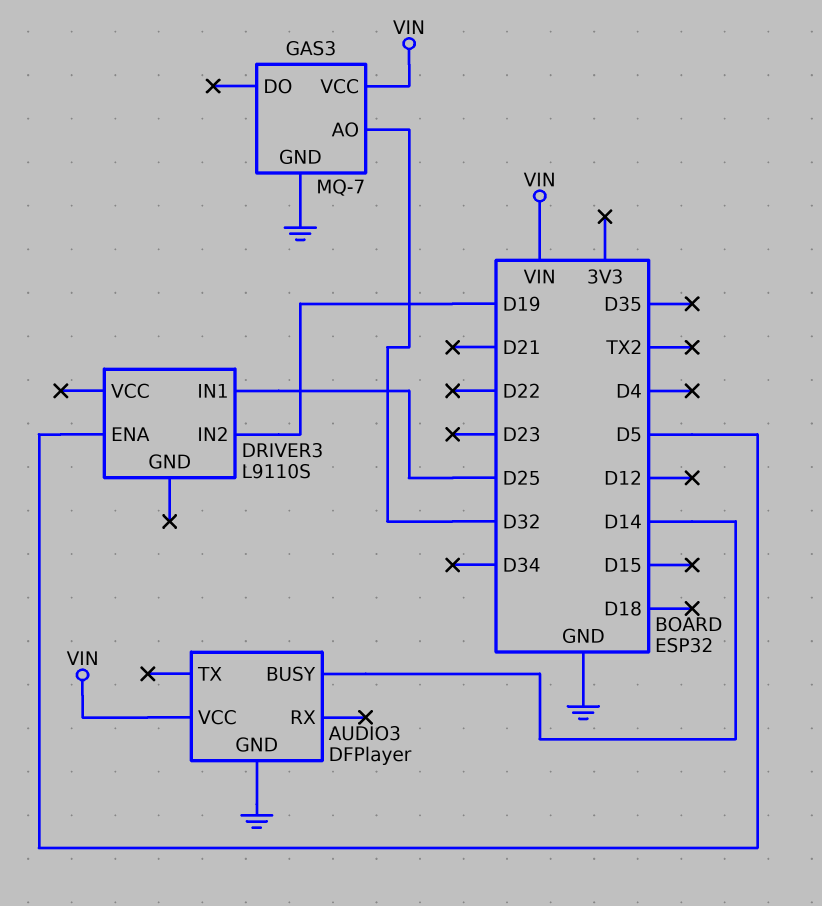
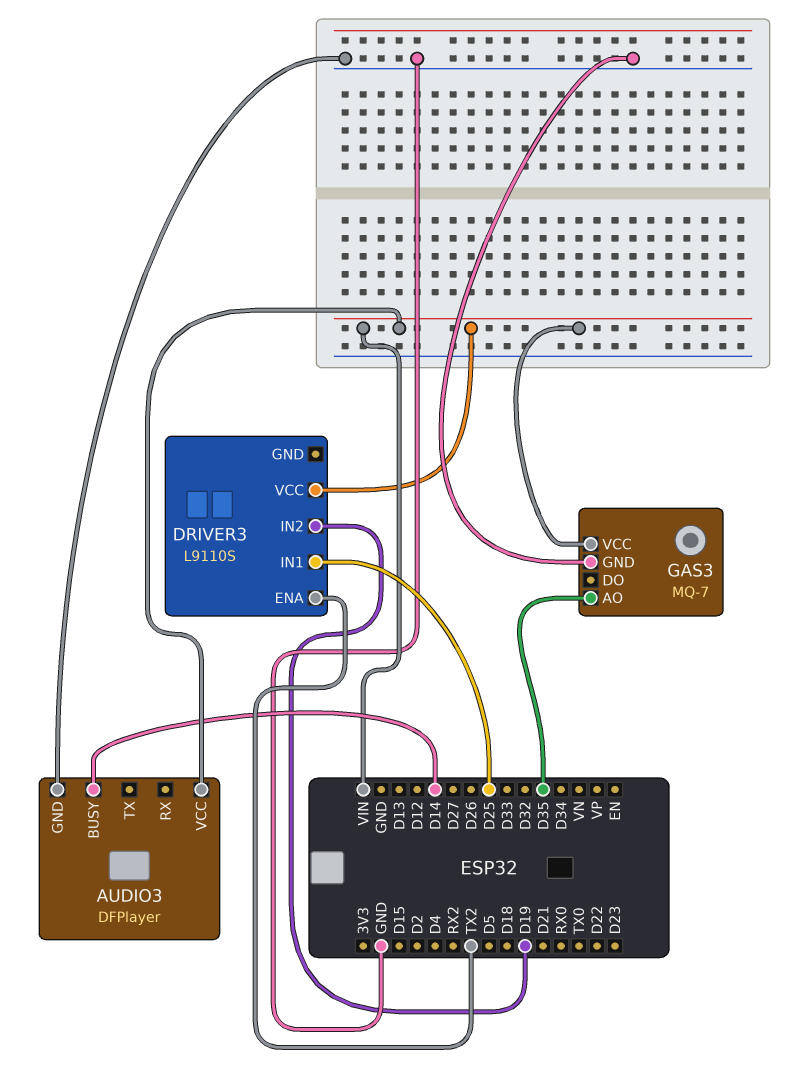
DRIVER3 pin ENA: D5 -> TX2
DRIVER3 pin VCC: none -> VIN
GAS3 pin AO: D32 -> D35

